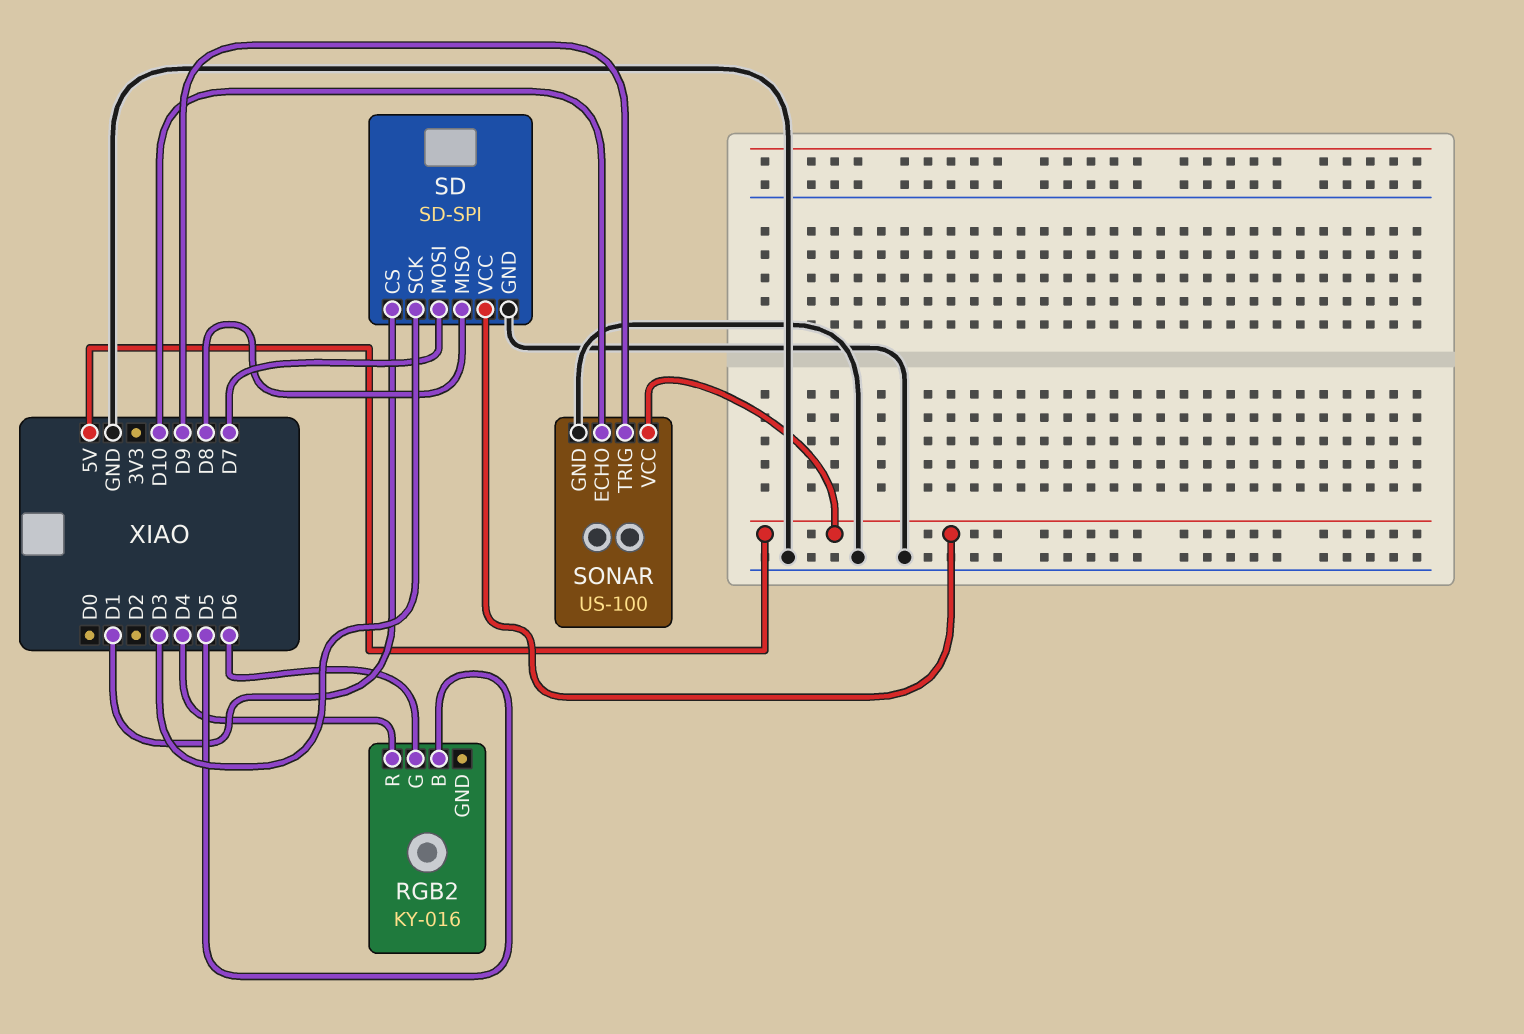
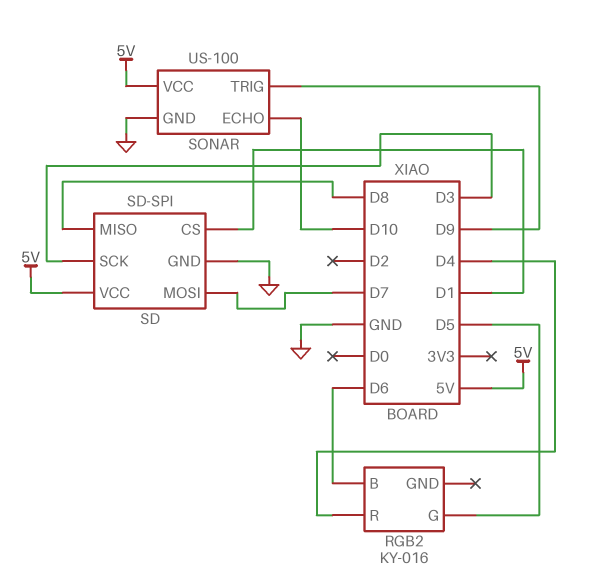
RGB2 pin B: D5 -> D6
RGB2 pin G: D6 -> D5

